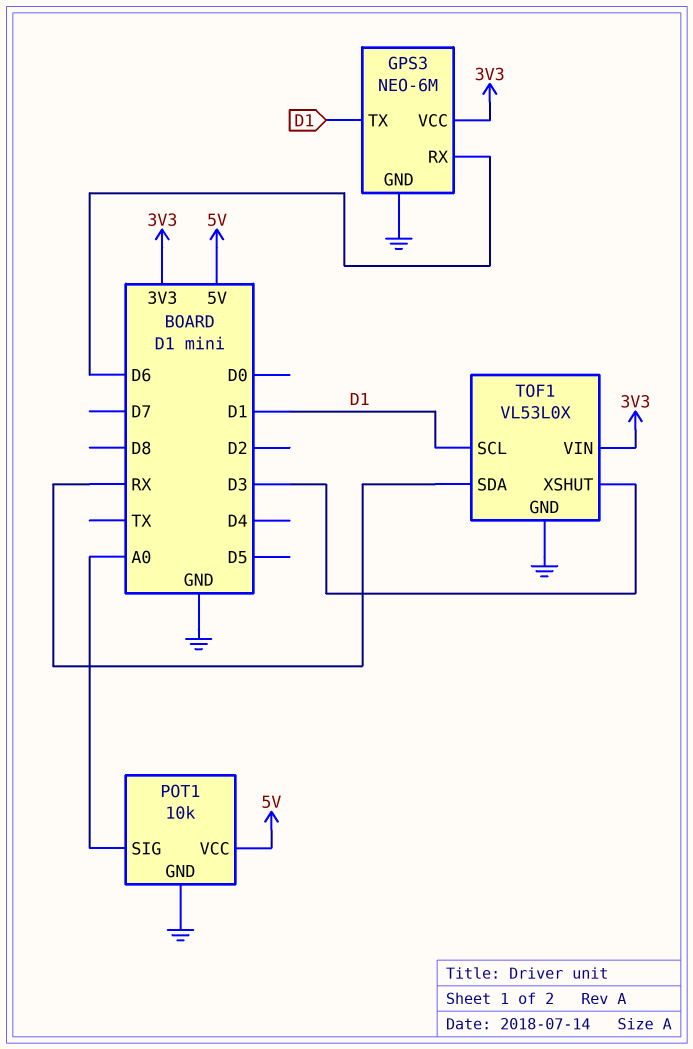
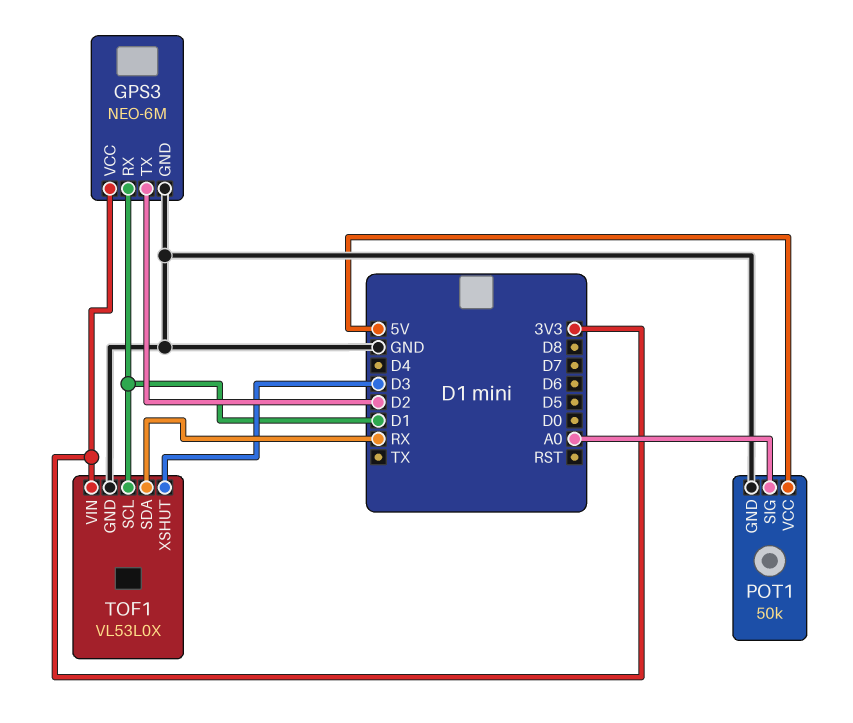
GPS3 pin RX: D6 -> D1
GPS3 pin TX: D1 -> D2
POT1: 10k -> 50k

